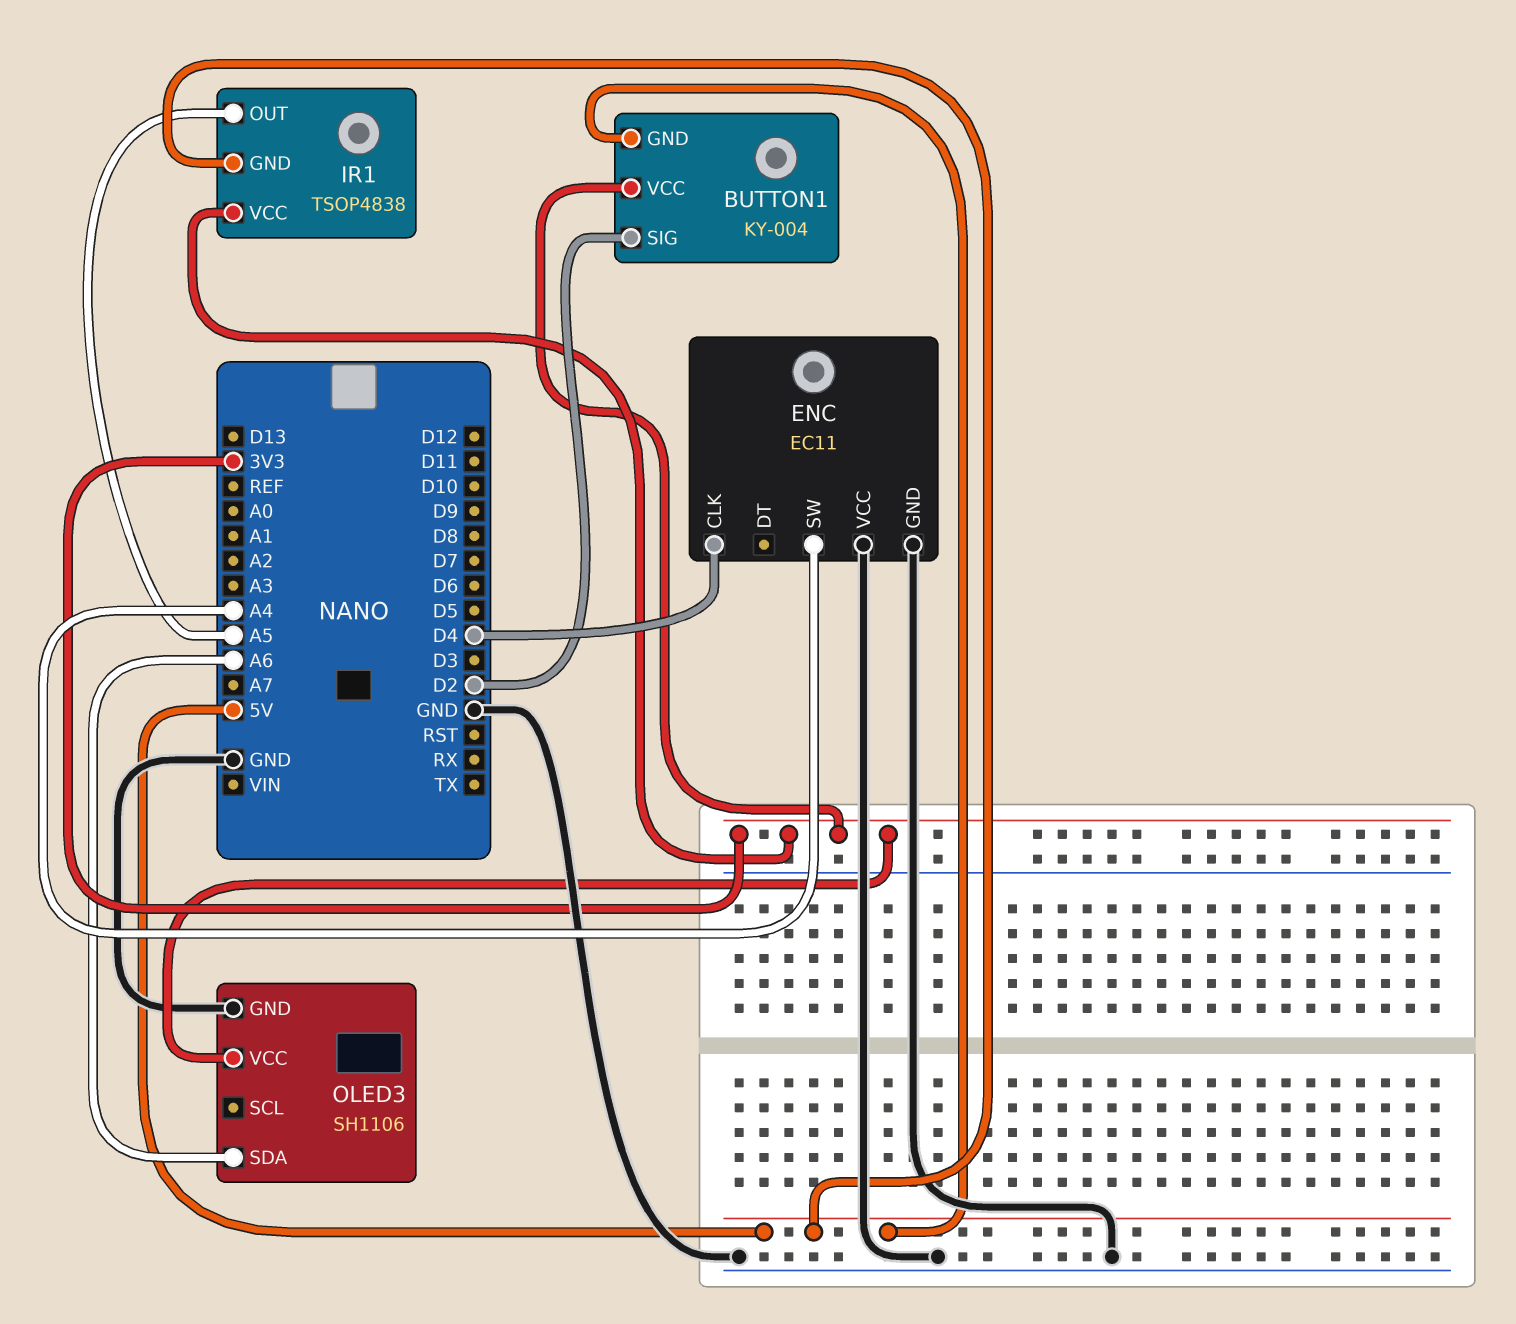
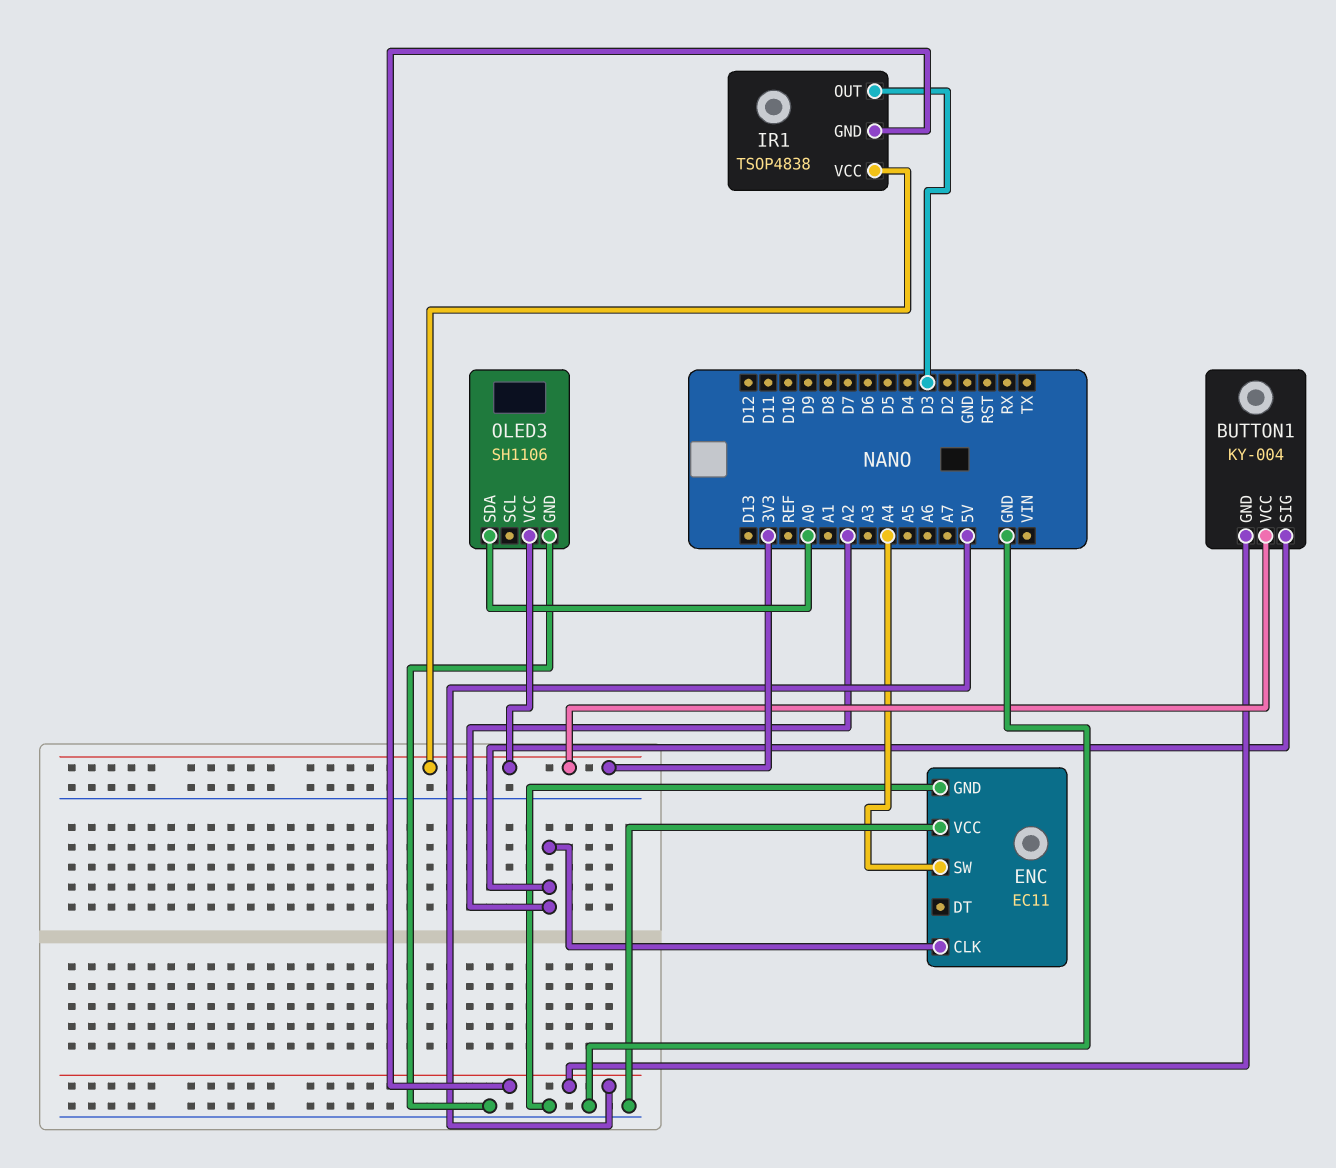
BUTTON1 pin SIG: D2 -> A2
ENC pin CLK: D4 -> A2
IR1 pin OUT: A5 -> D3
OLED3 pin SDA: A6 -> A0

